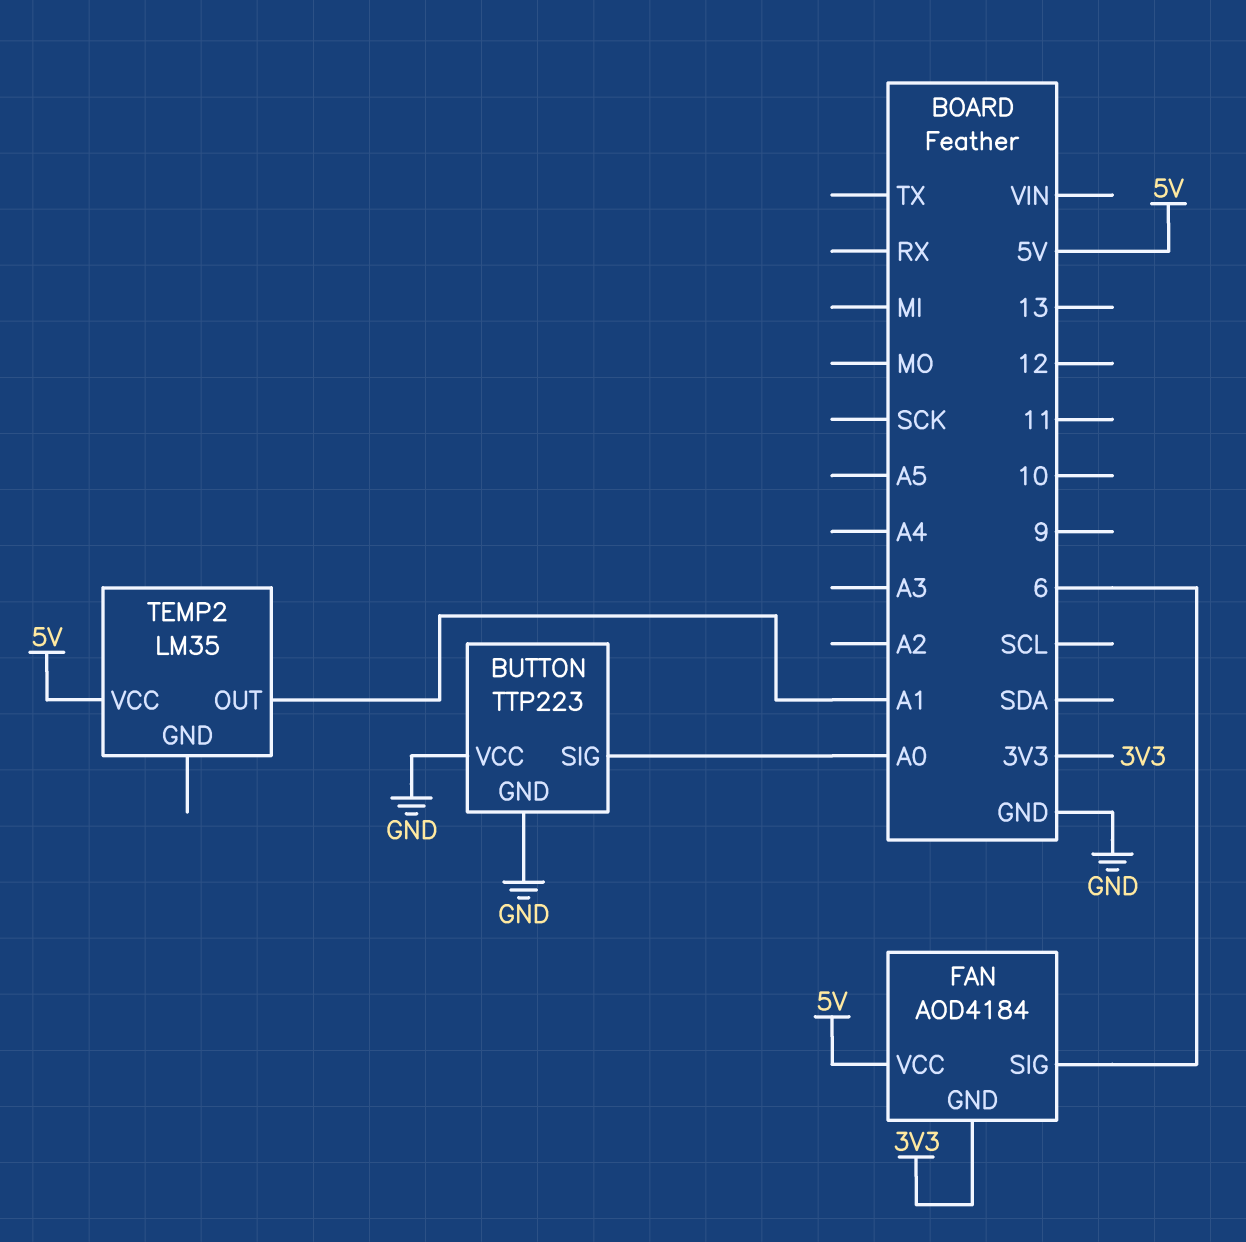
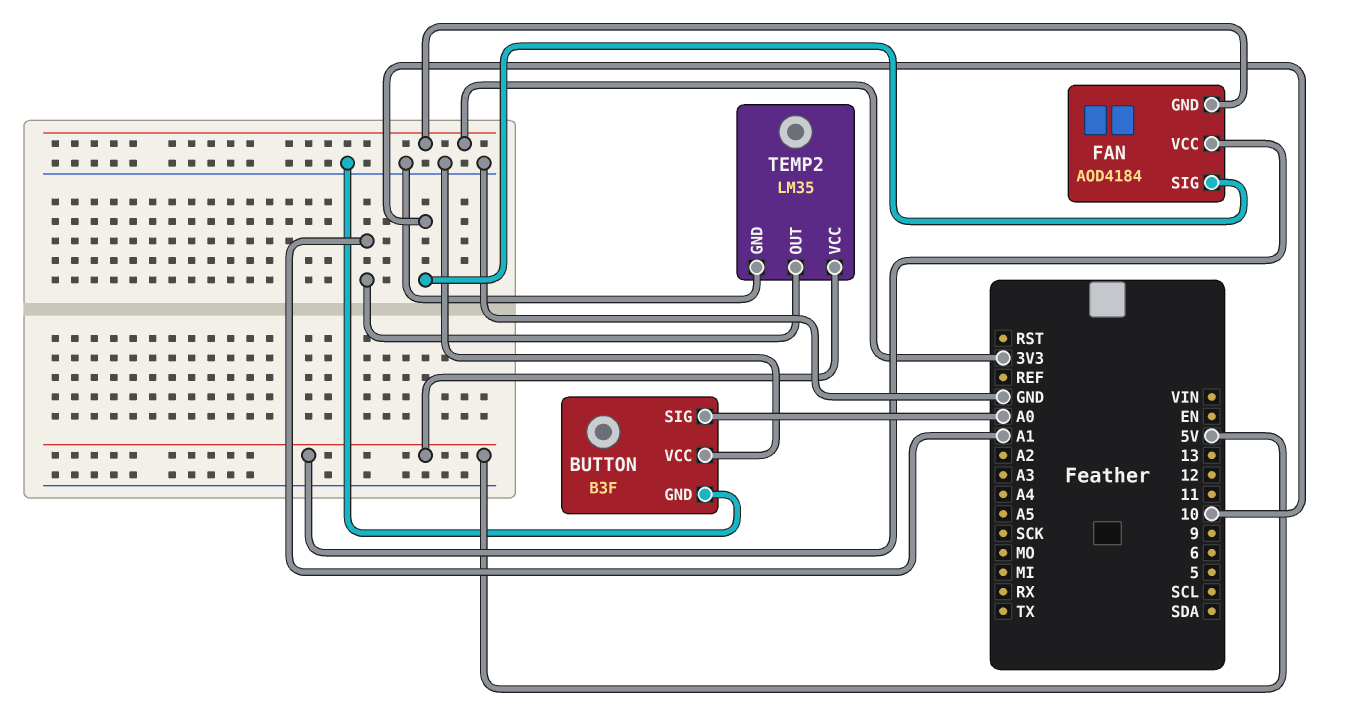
BUTTON: TTP223 -> B3F
FAN pin SIG: 6 -> 10
TEMP2 pin GND: none -> GND

